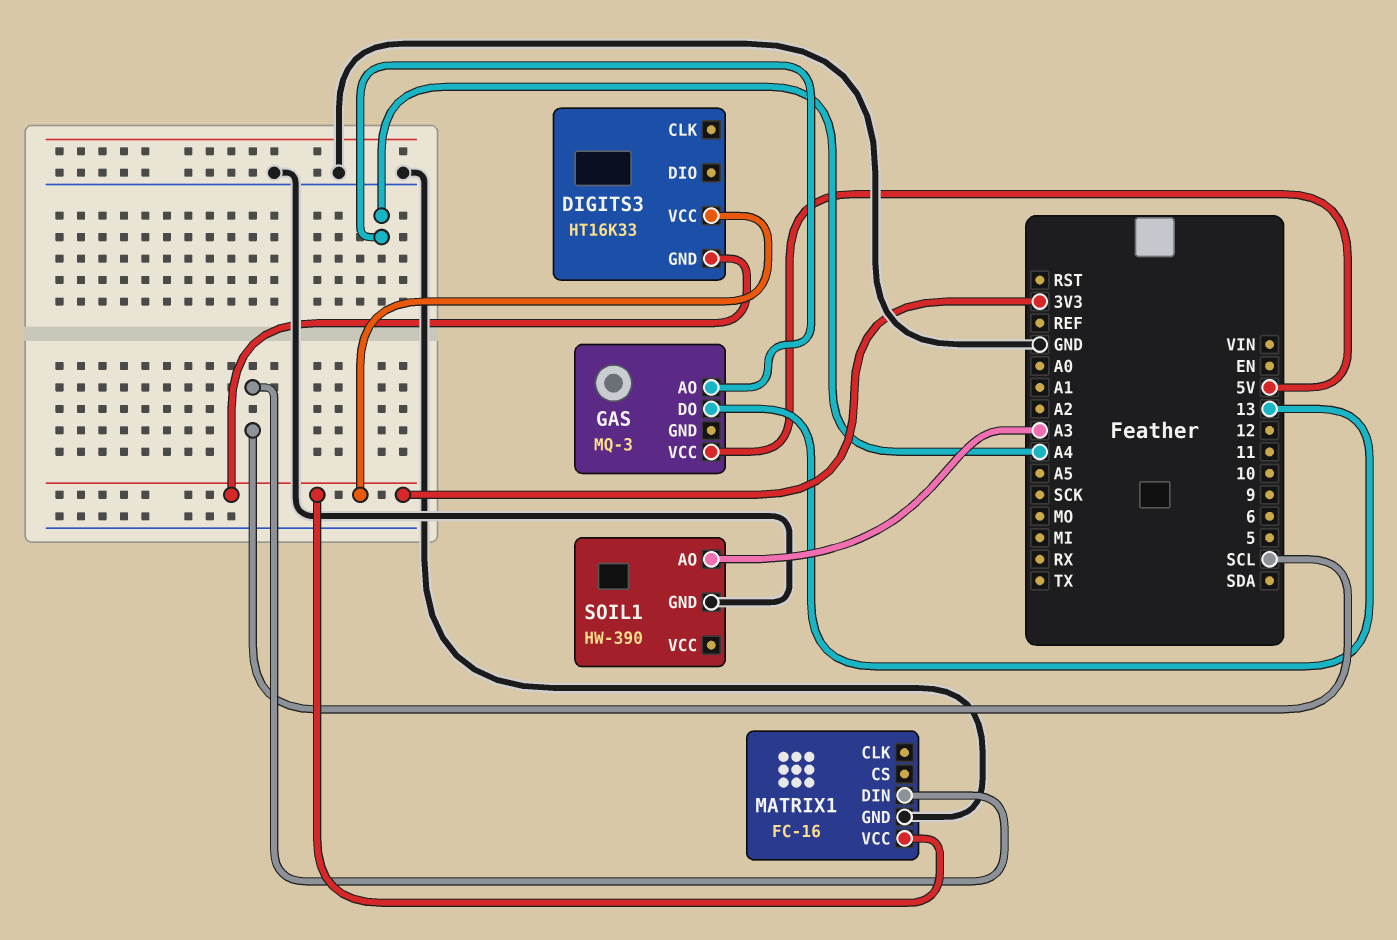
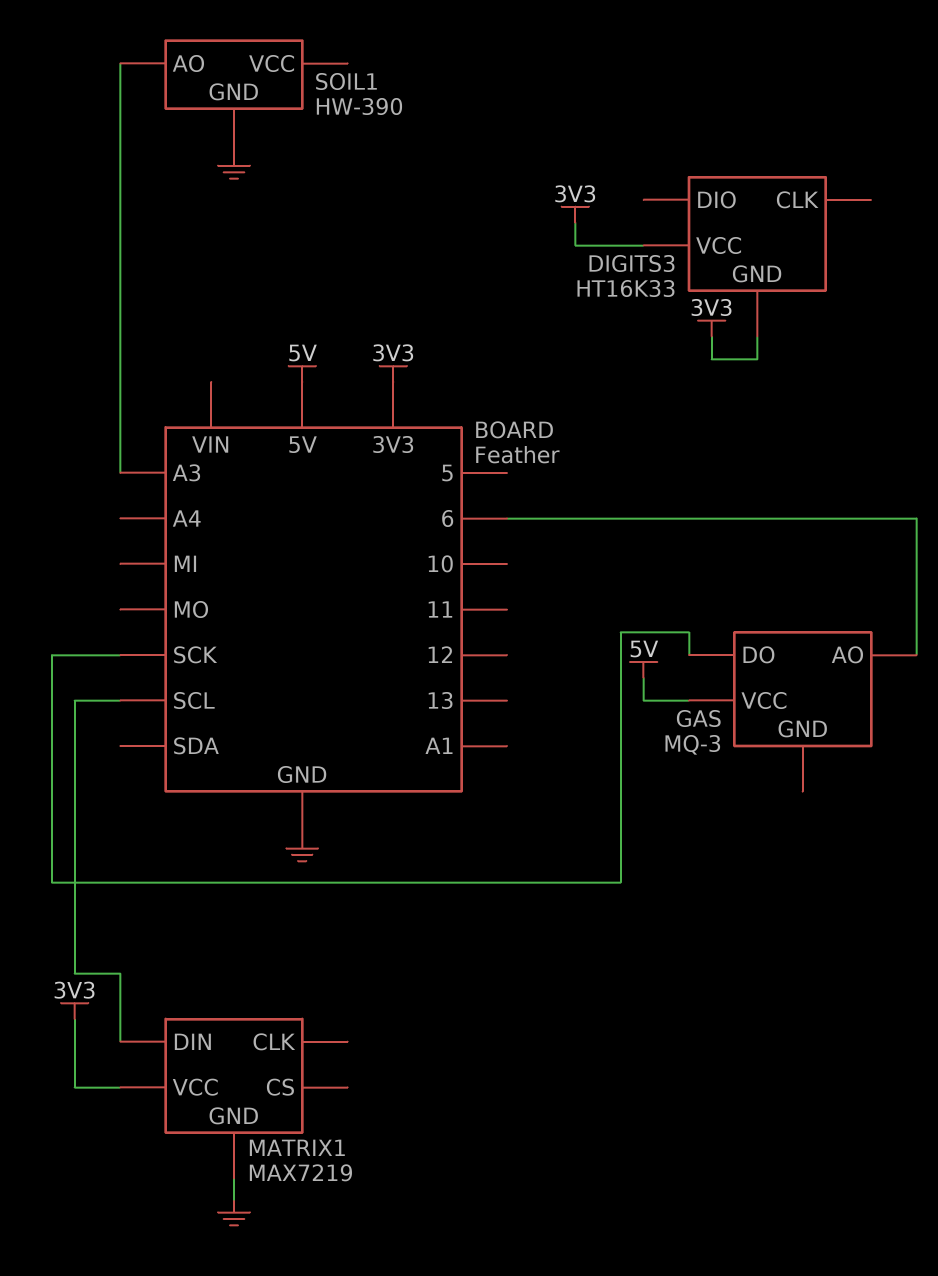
GAS pin AO: A4 -> 6
GAS pin DO: 13 -> SCK
MATRIX1: FC-16 -> MAX7219

